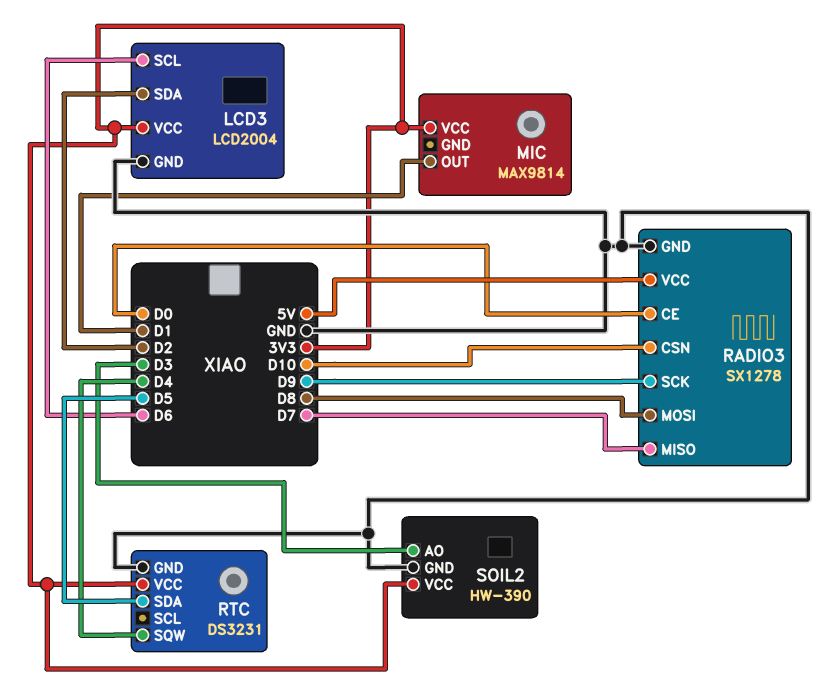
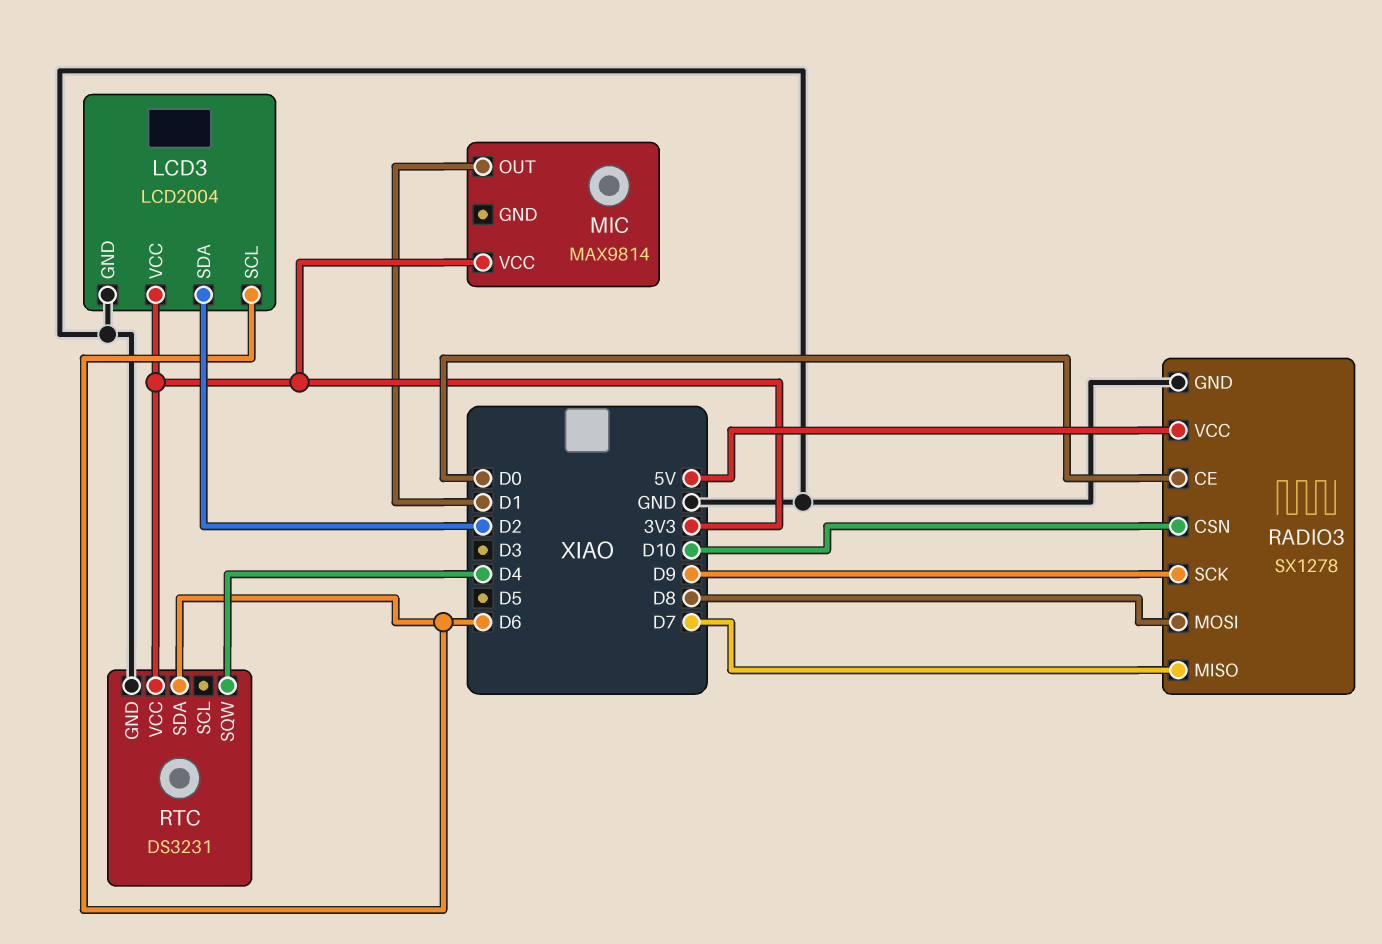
RTC pin SDA: D5 -> D6
SOIL2: HW-390 -> none
SOIL2 pin AO: D3 -> none
SOIL2 pin GND: GND -> none
SOIL2 pin VCC: 3V3 -> none

